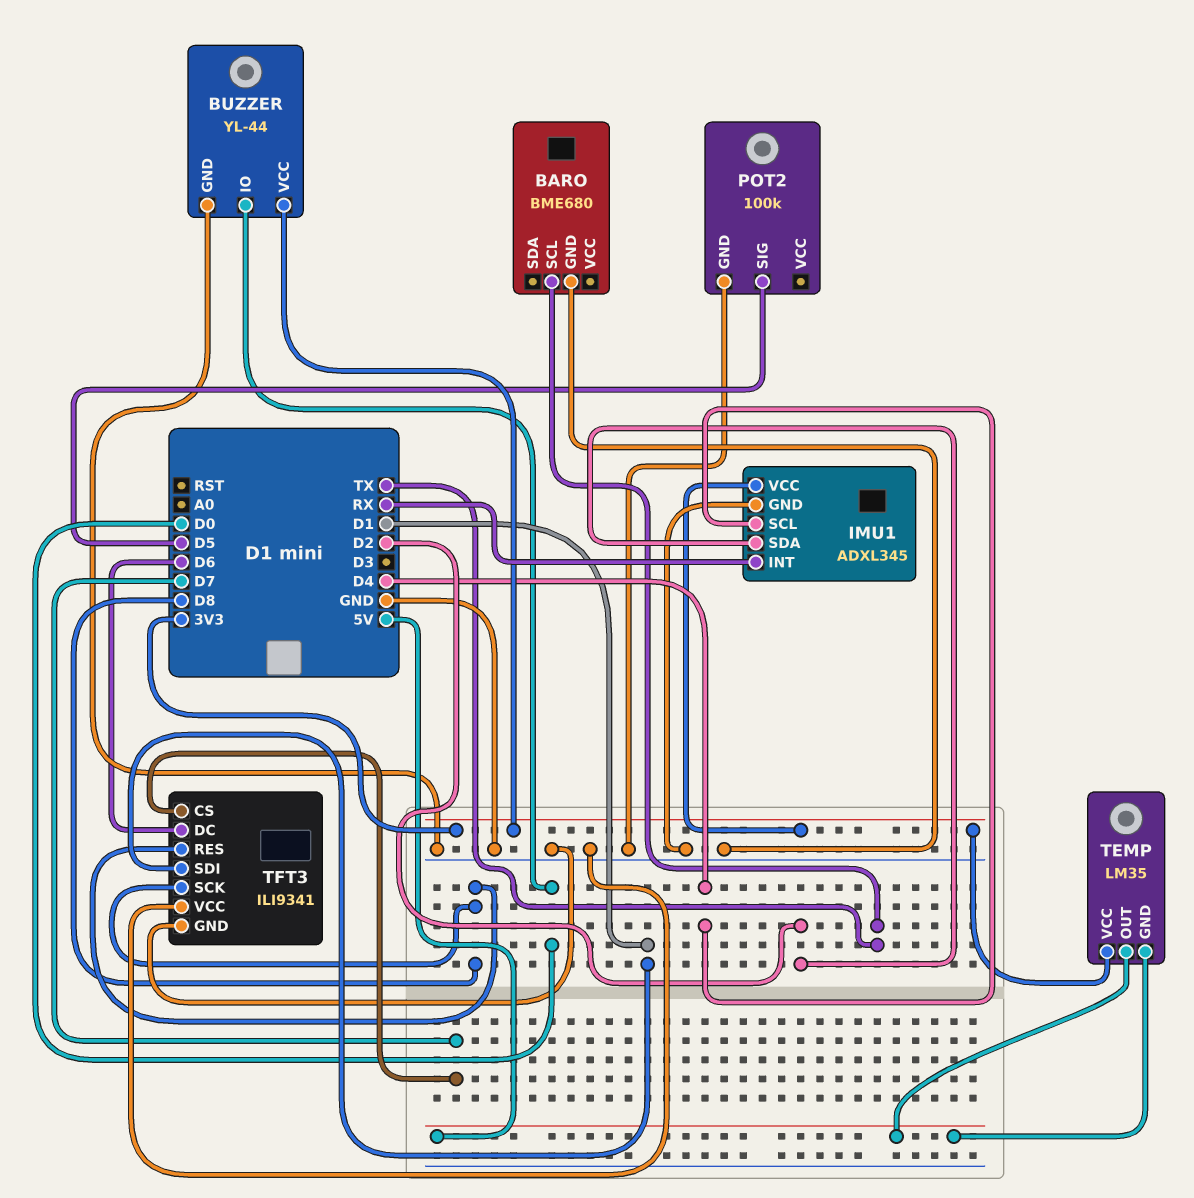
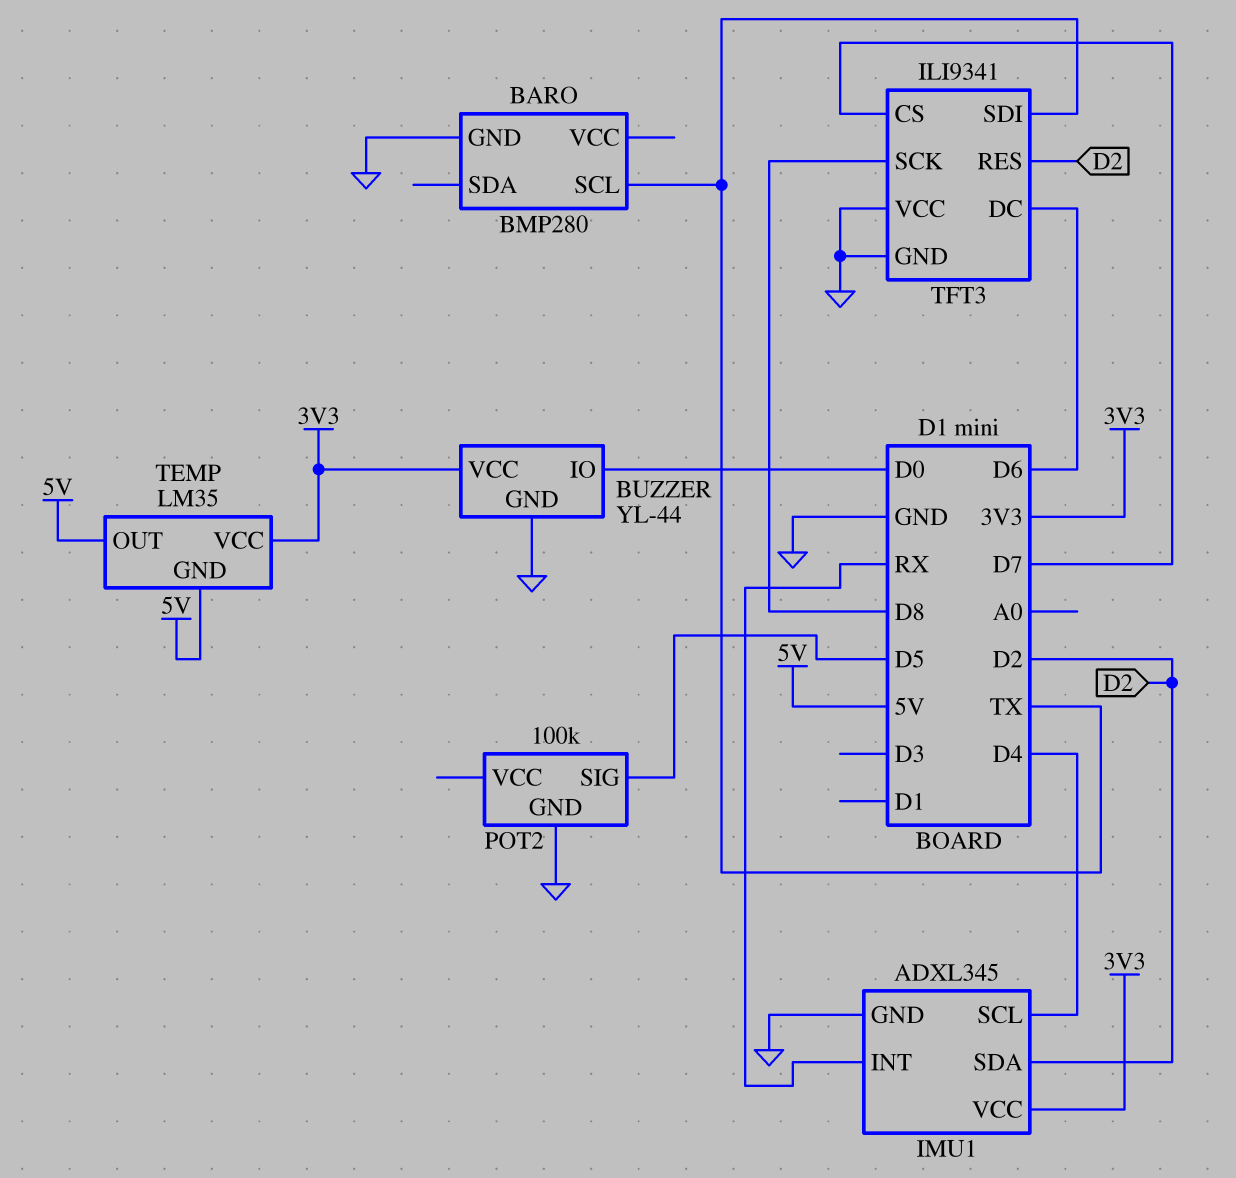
BARO: BME680 -> BMP280
TFT3 pin RES: D8 -> D2
TFT3 pin SDI: D1 -> TX

